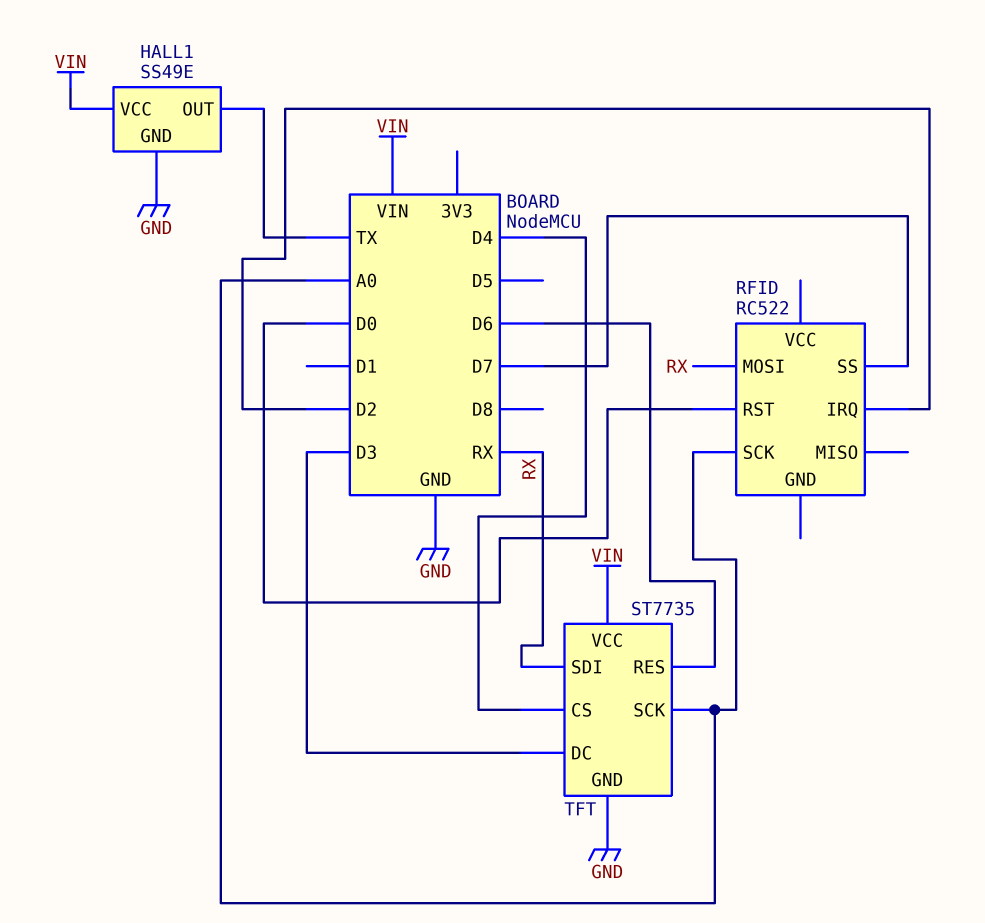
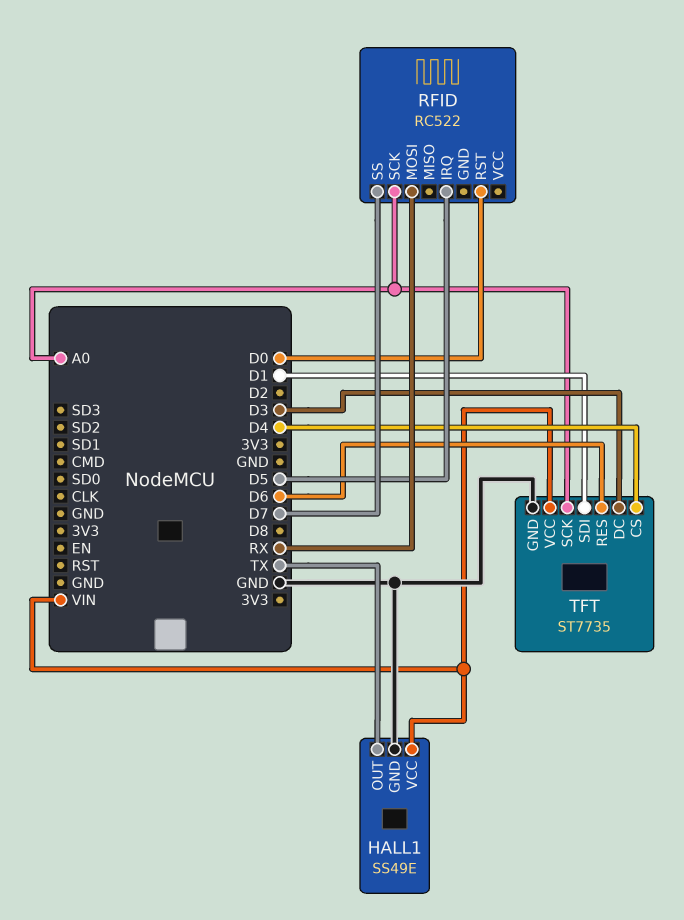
RFID pin IRQ: D2 -> D5
TFT pin SDI: RX -> D1

